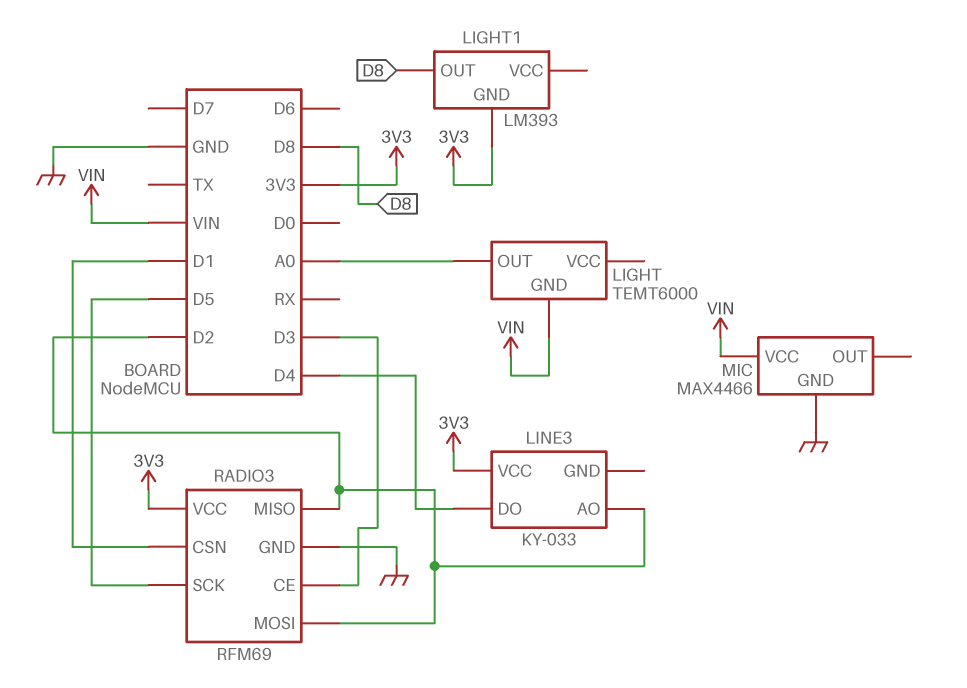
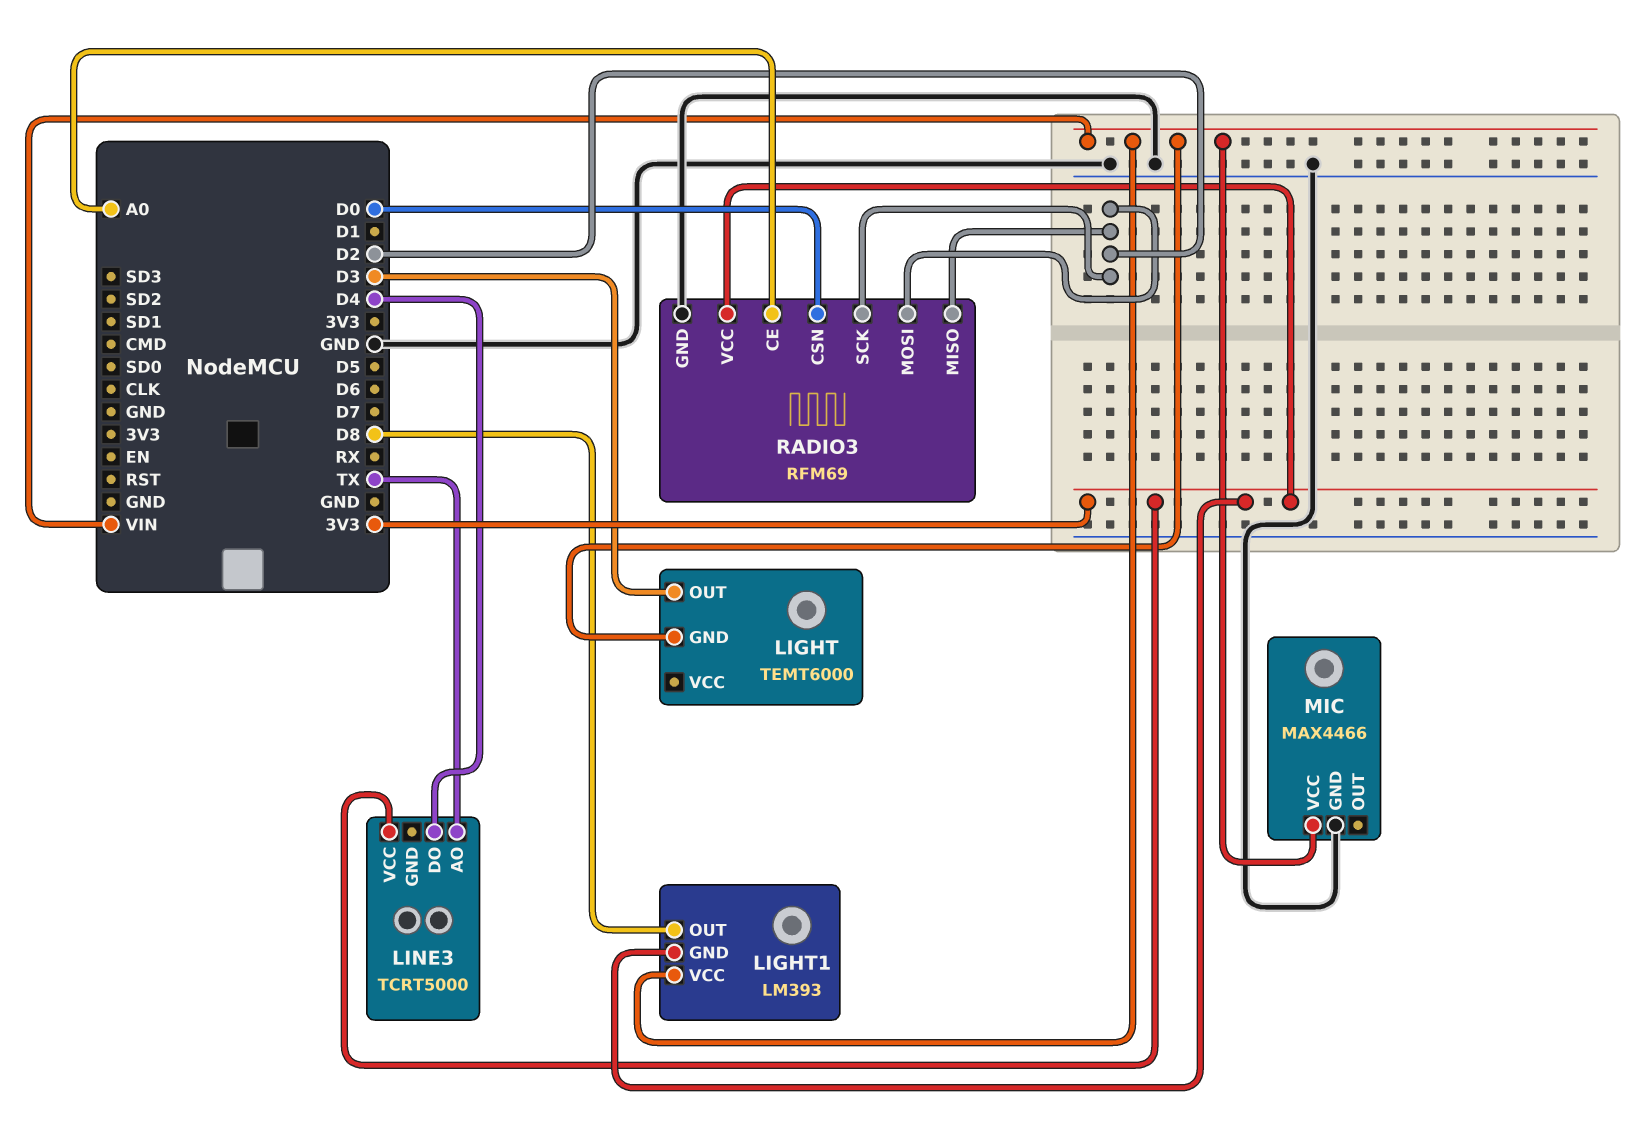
LIGHT pin OUT: A0 -> D3
LIGHT1 pin VCC: none -> VIN
LINE3: KY-033 -> TCRT5000
LINE3 pin AO: D2 -> TX
RADIO3 pin CE: D3 -> A0
RADIO3 pin CSN: D1 -> D0
RADIO3 pin SCK: D5 -> D2

